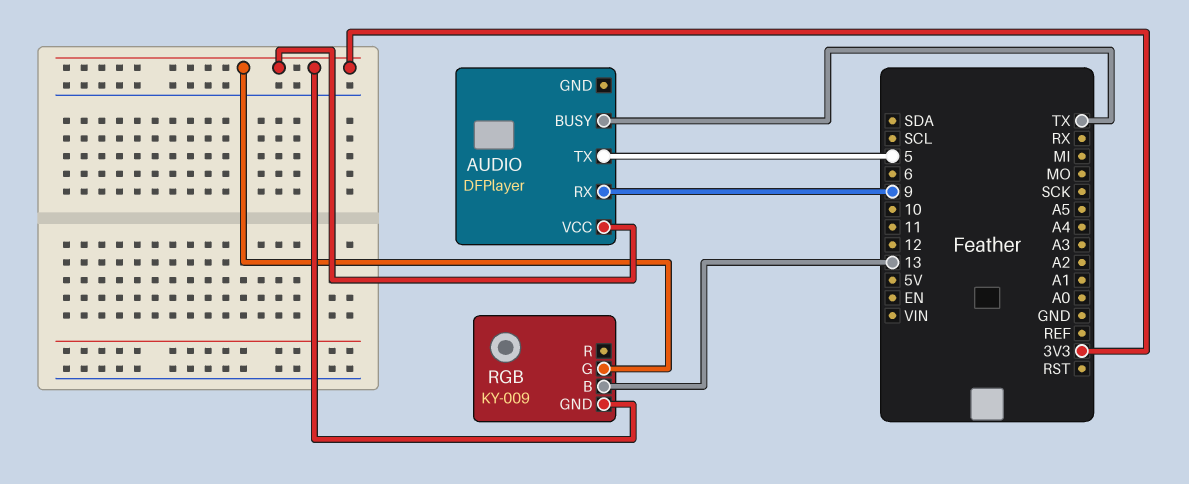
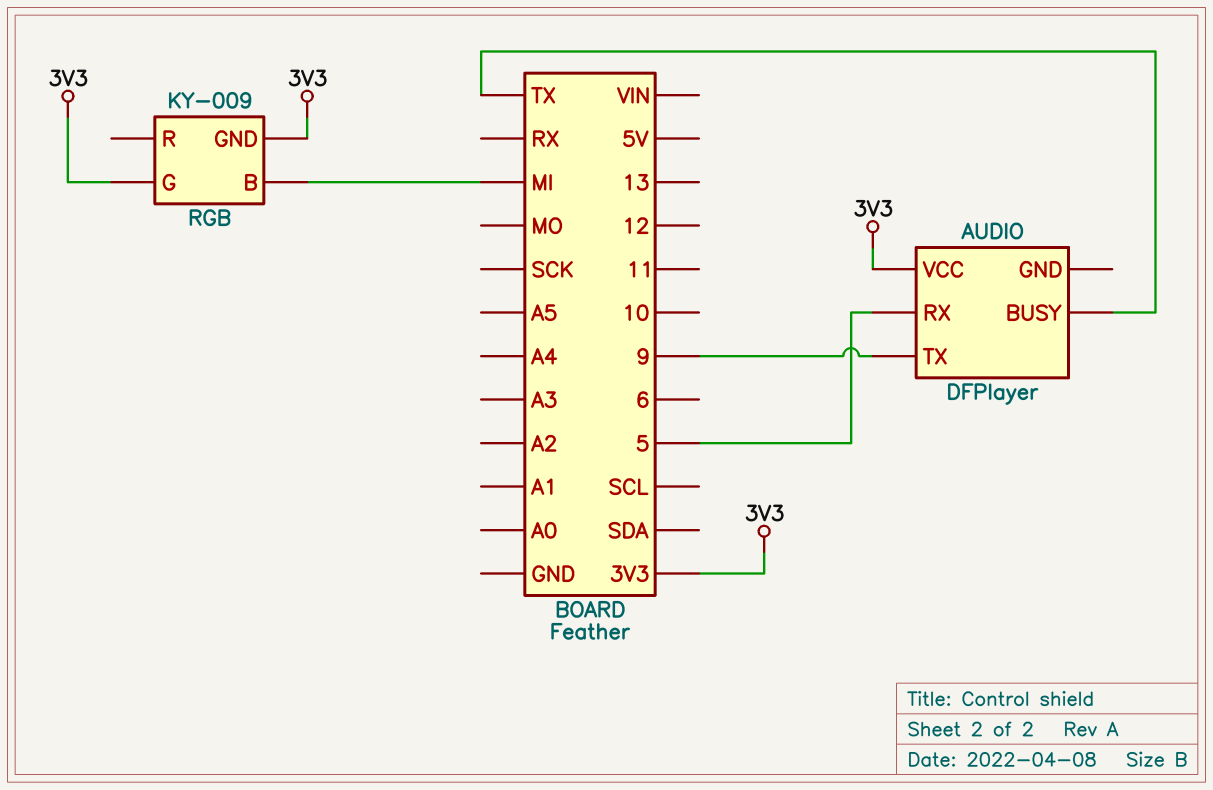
AUDIO pin RX: 9 -> 5
AUDIO pin TX: 5 -> 9
RGB pin B: 13 -> MI

